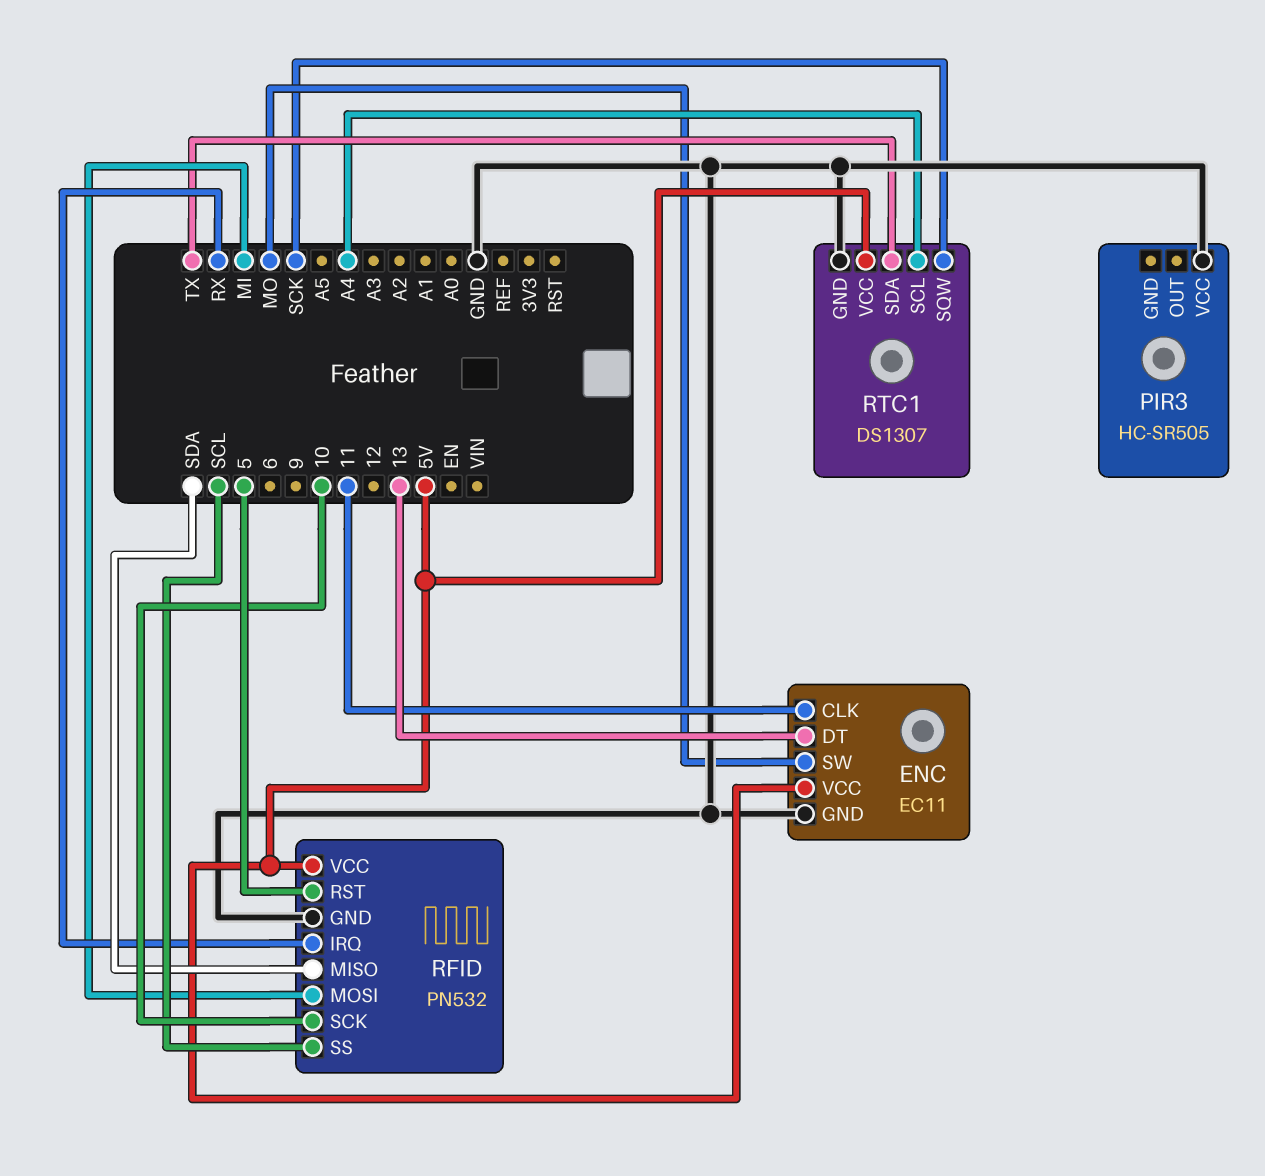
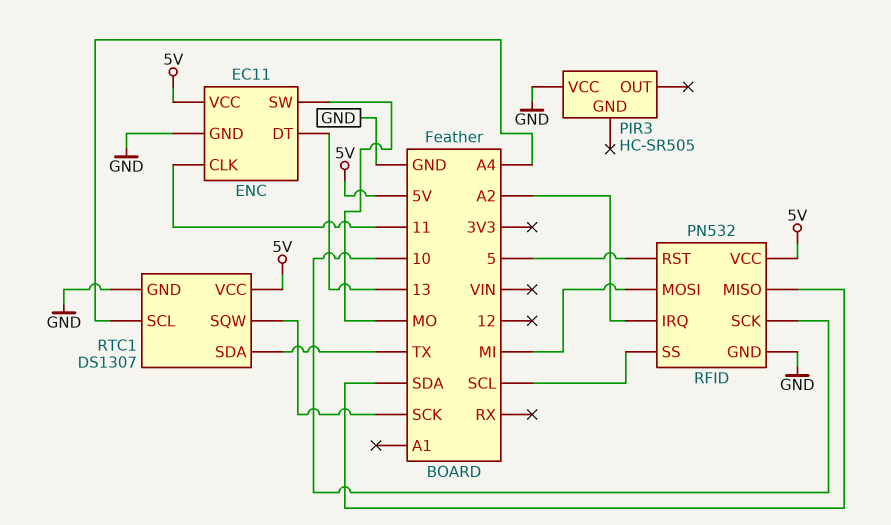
RFID pin IRQ: RX -> A2

